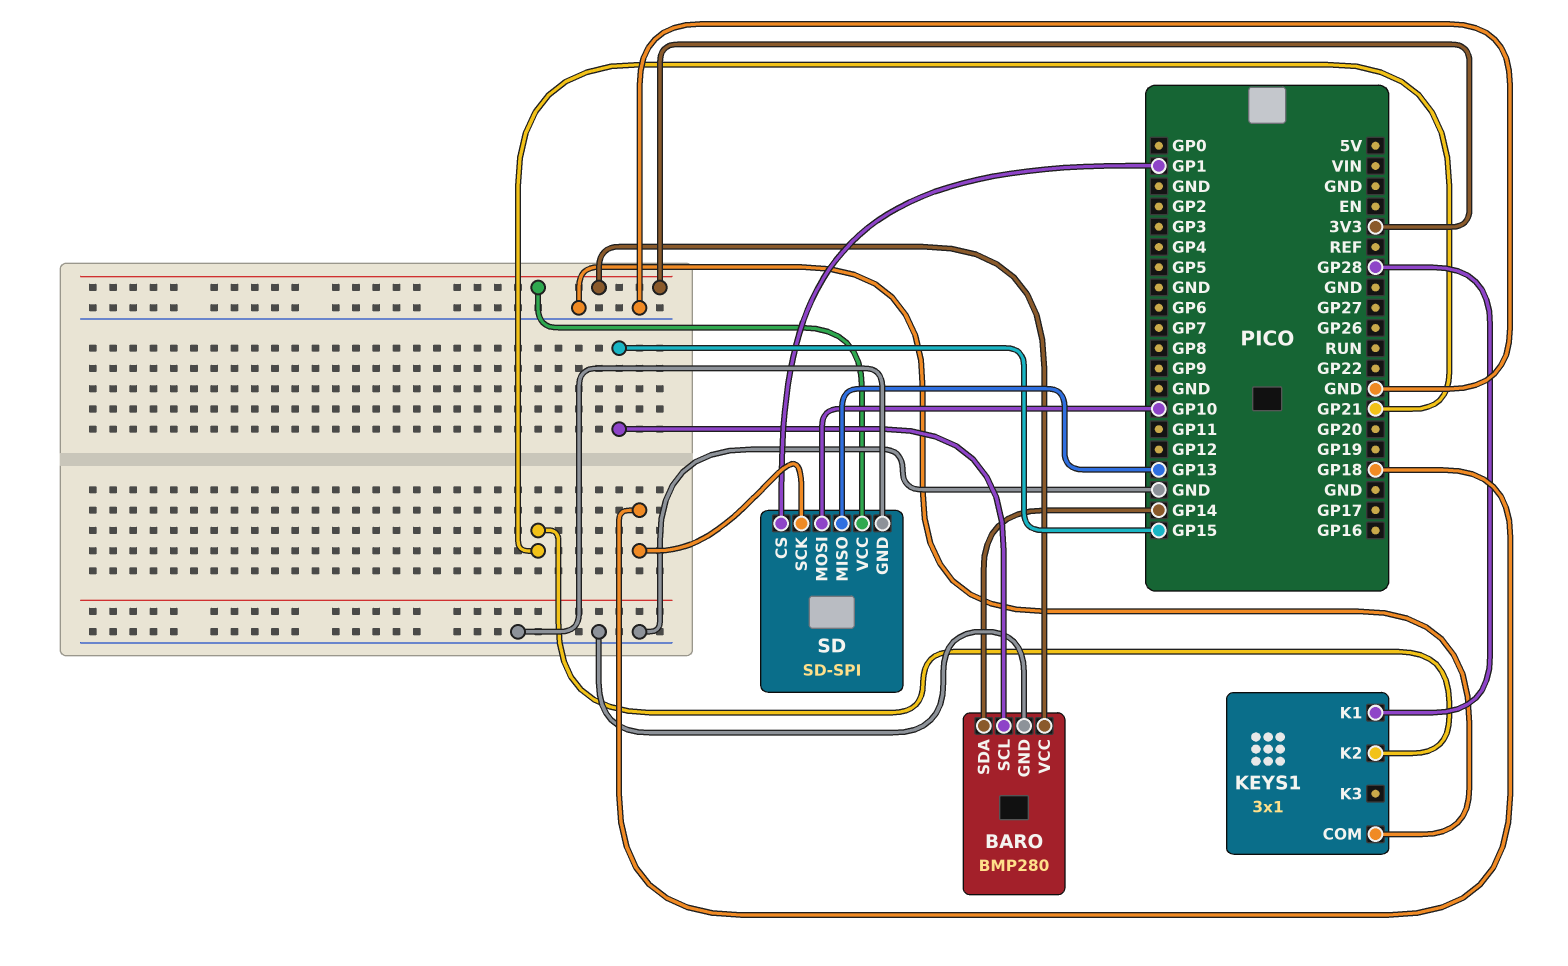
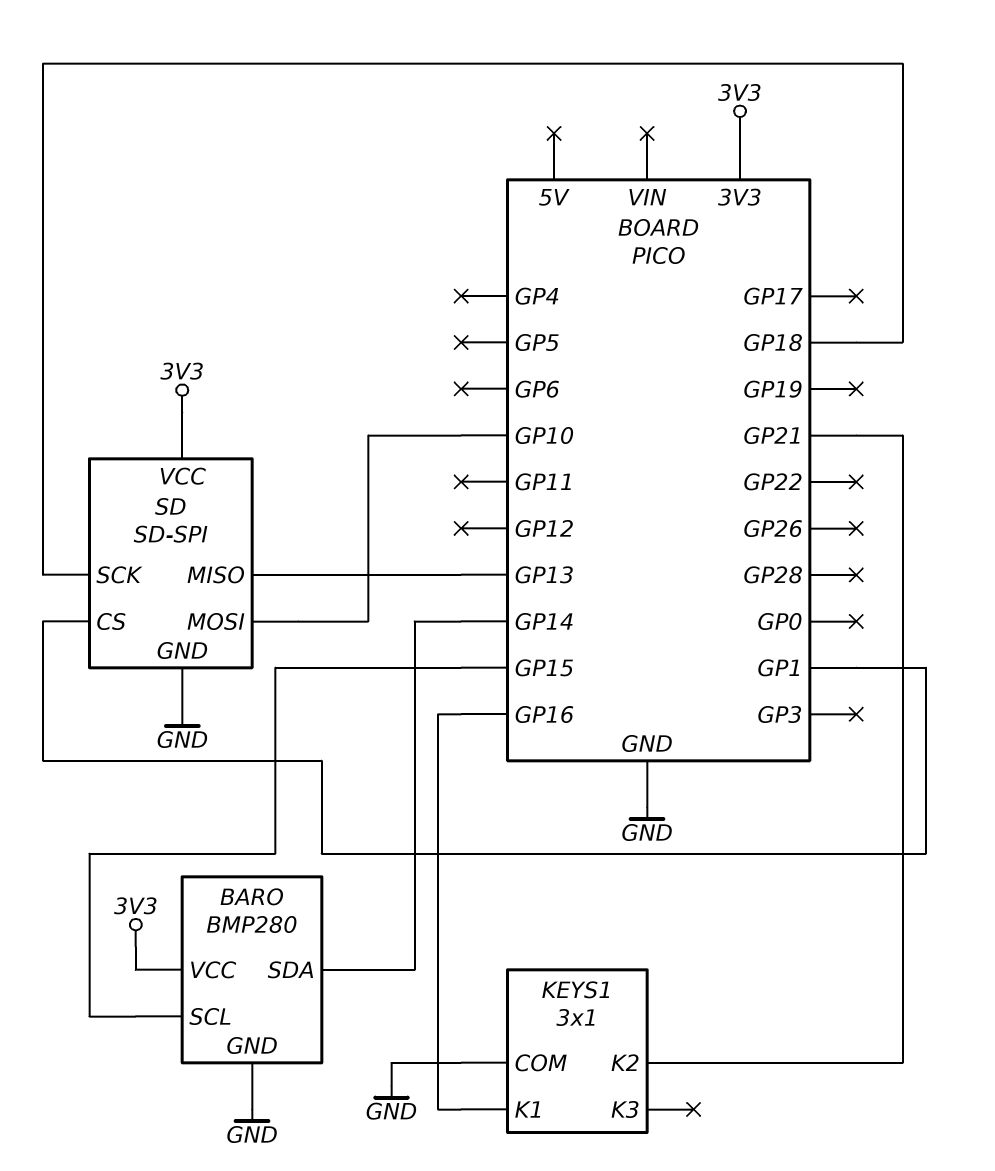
KEYS1 pin K1: GP28 -> GP16

